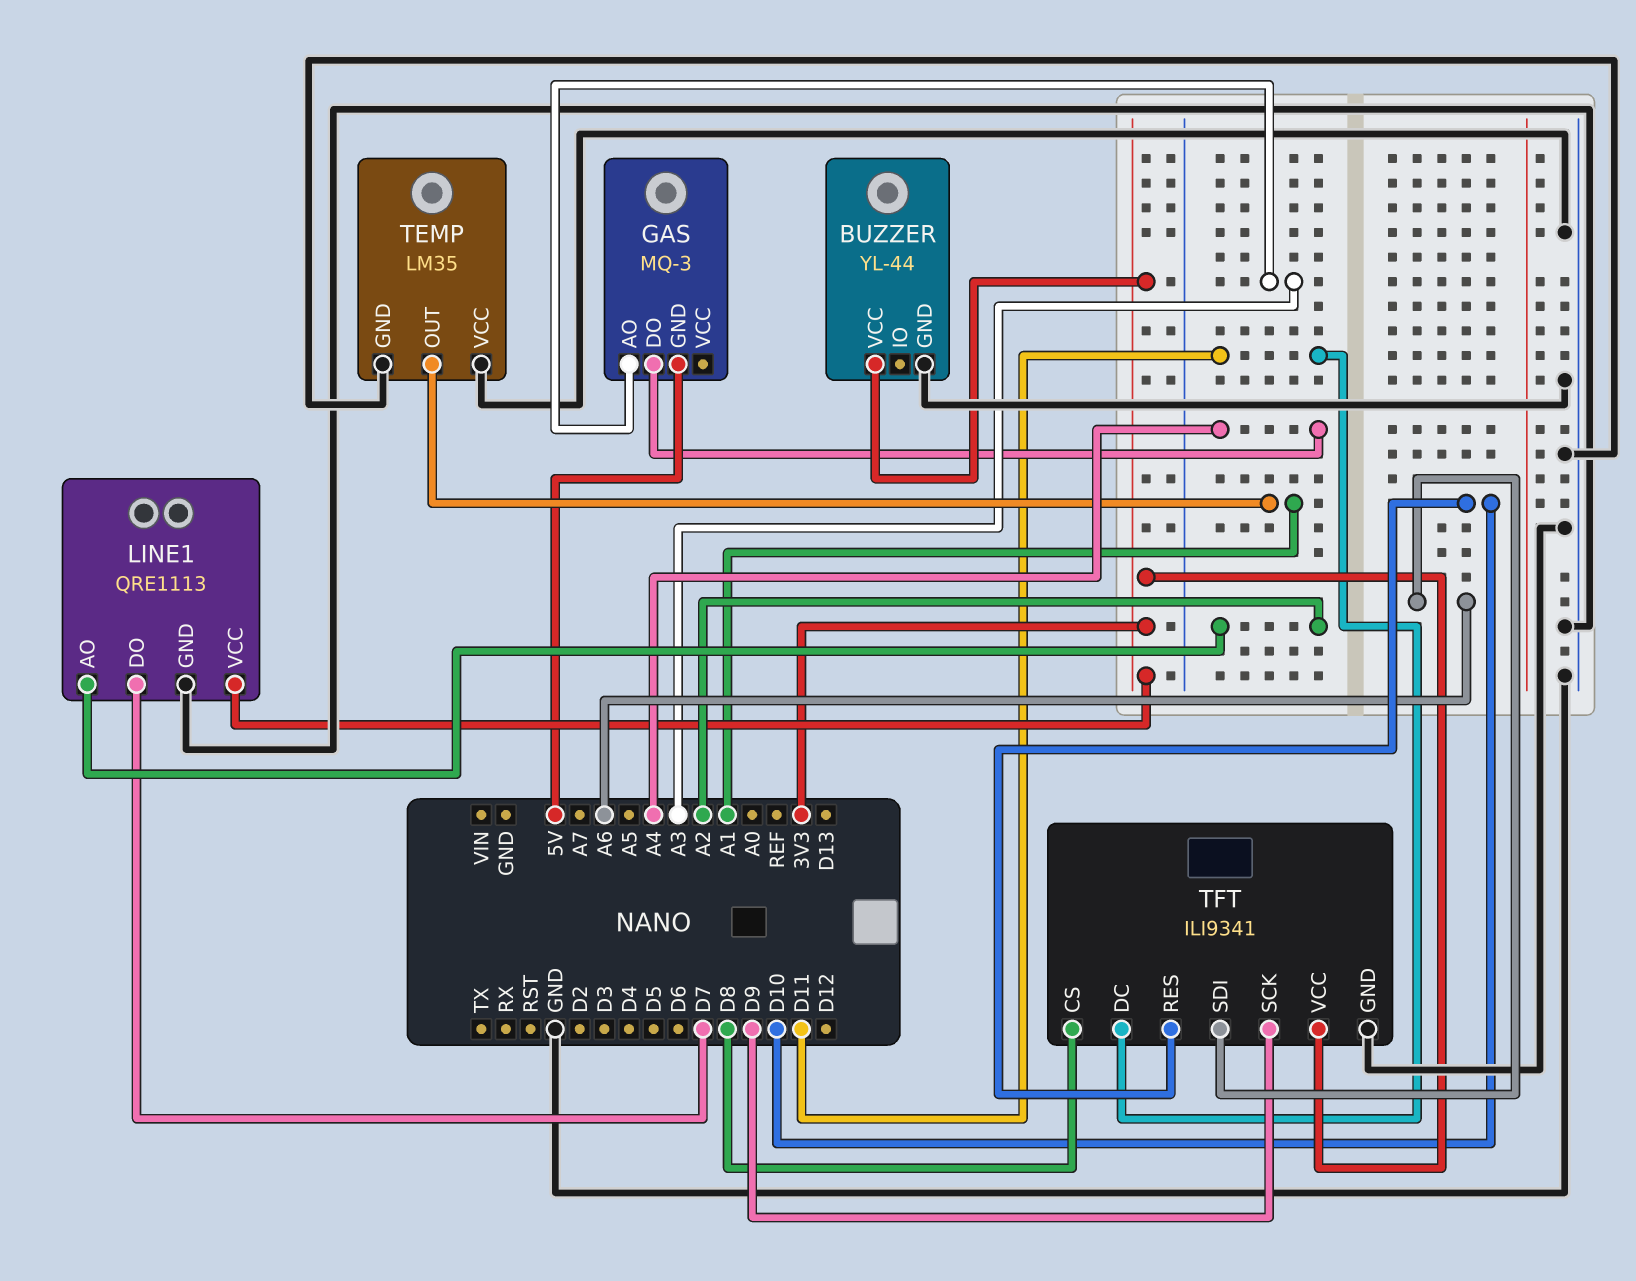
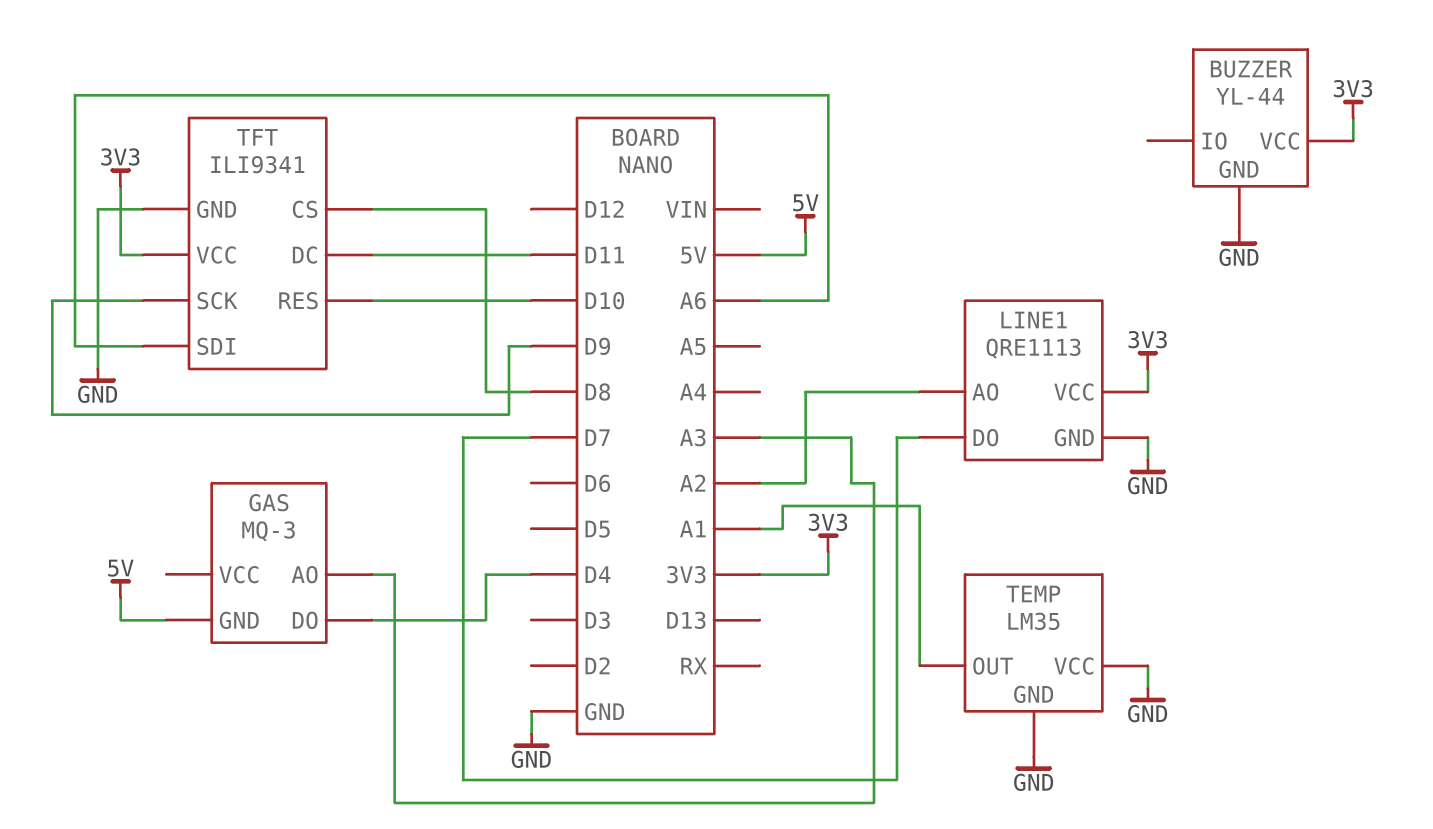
GAS pin DO: A4 -> D4

